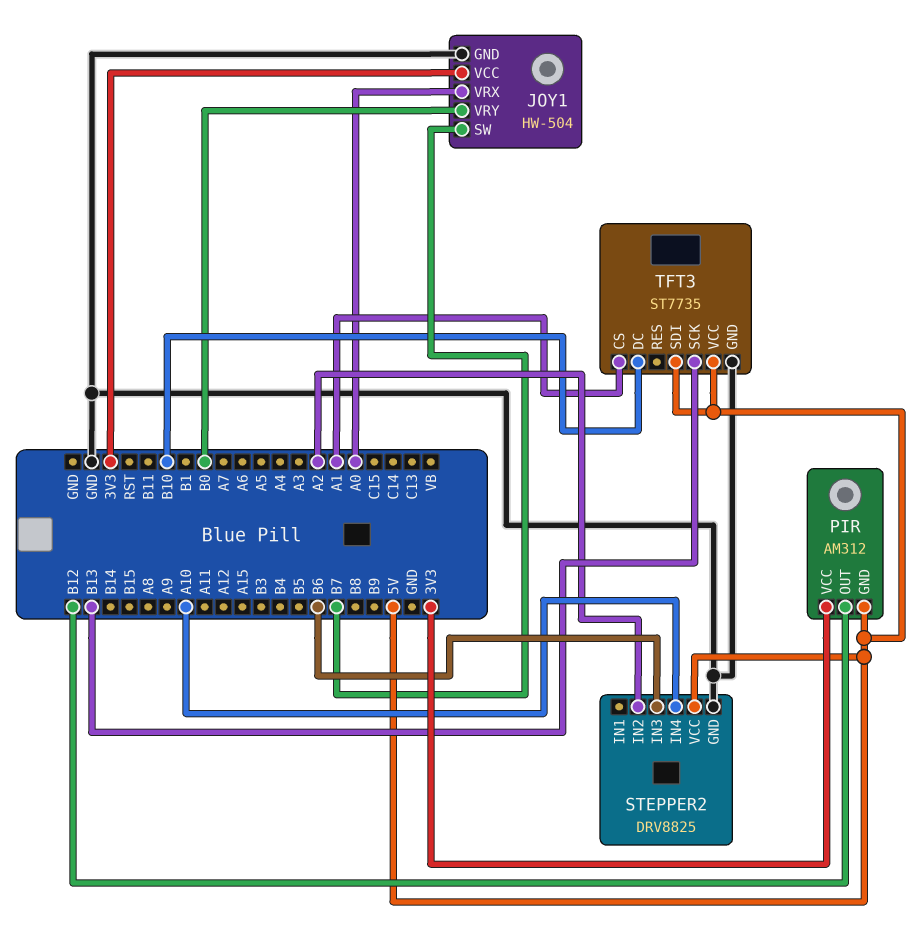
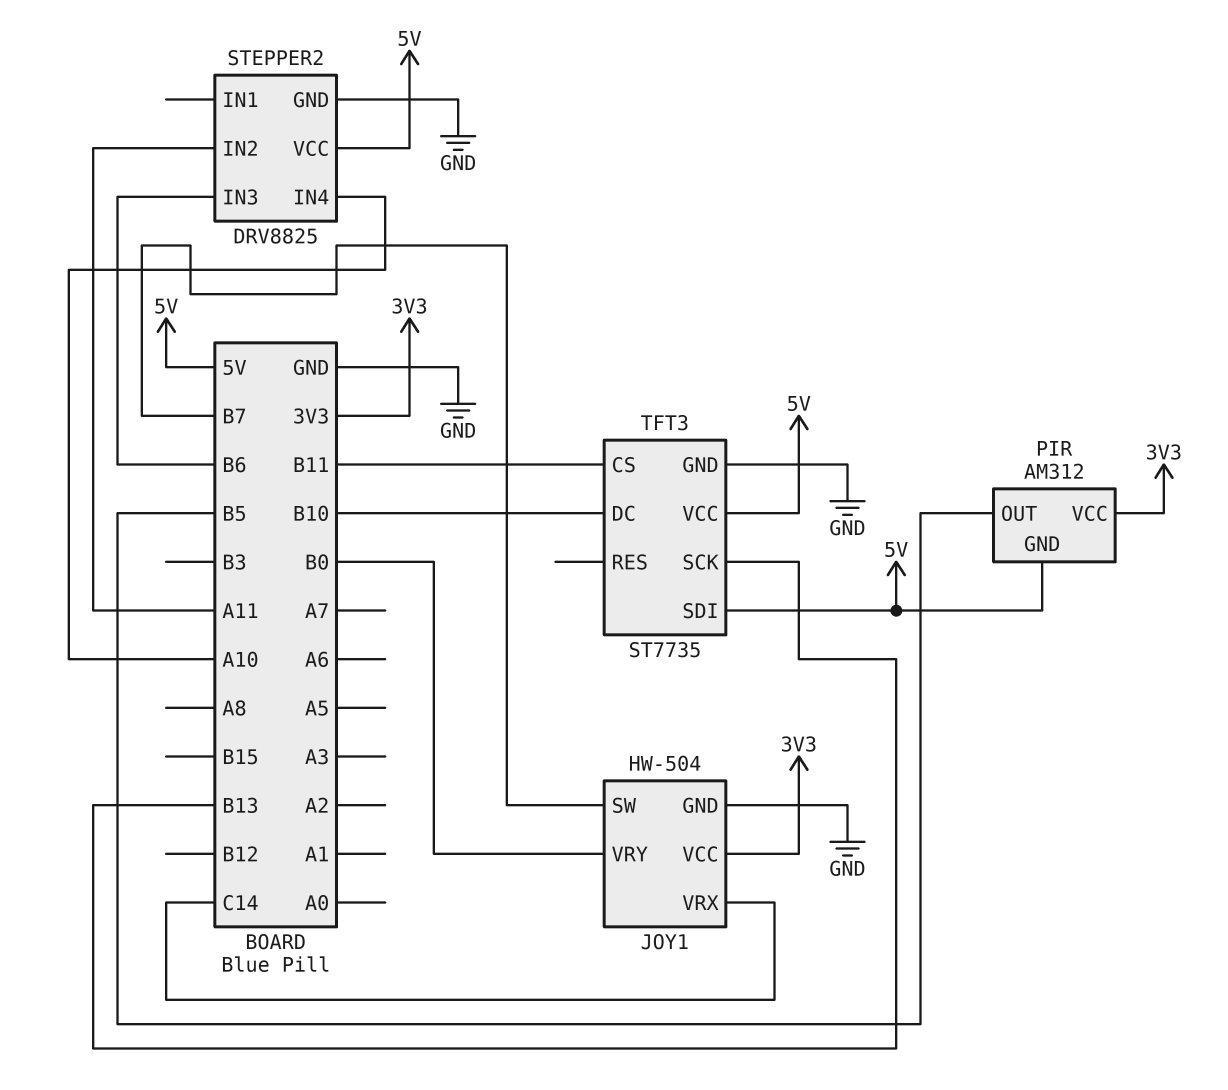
JOY1 pin VRX: A0 -> C14
PIR pin OUT: B12 -> B5
STEPPER2 pin IN2: A2 -> A11
TFT3 pin CS: A1 -> B11

